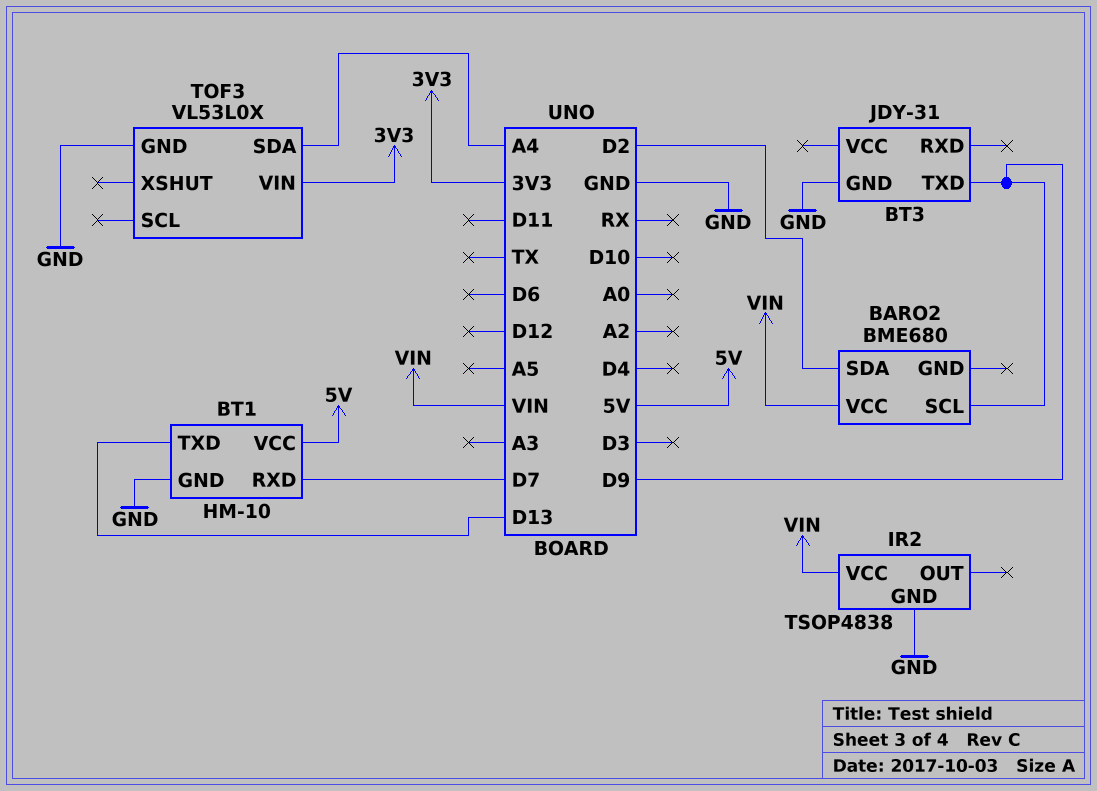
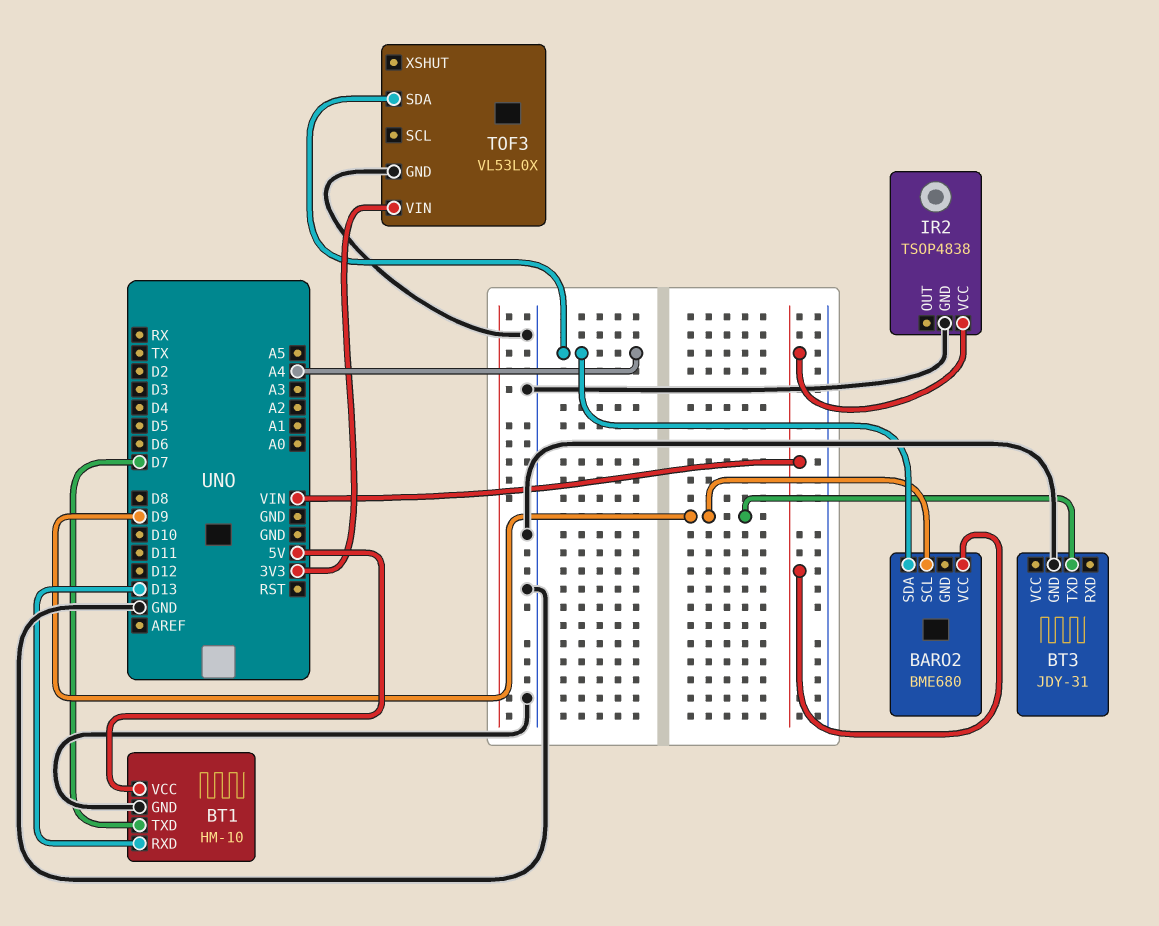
BARO2 pin SDA: D2 -> A4
BT1 pin RXD: D7 -> D13
BT1 pin TXD: D13 -> D7

